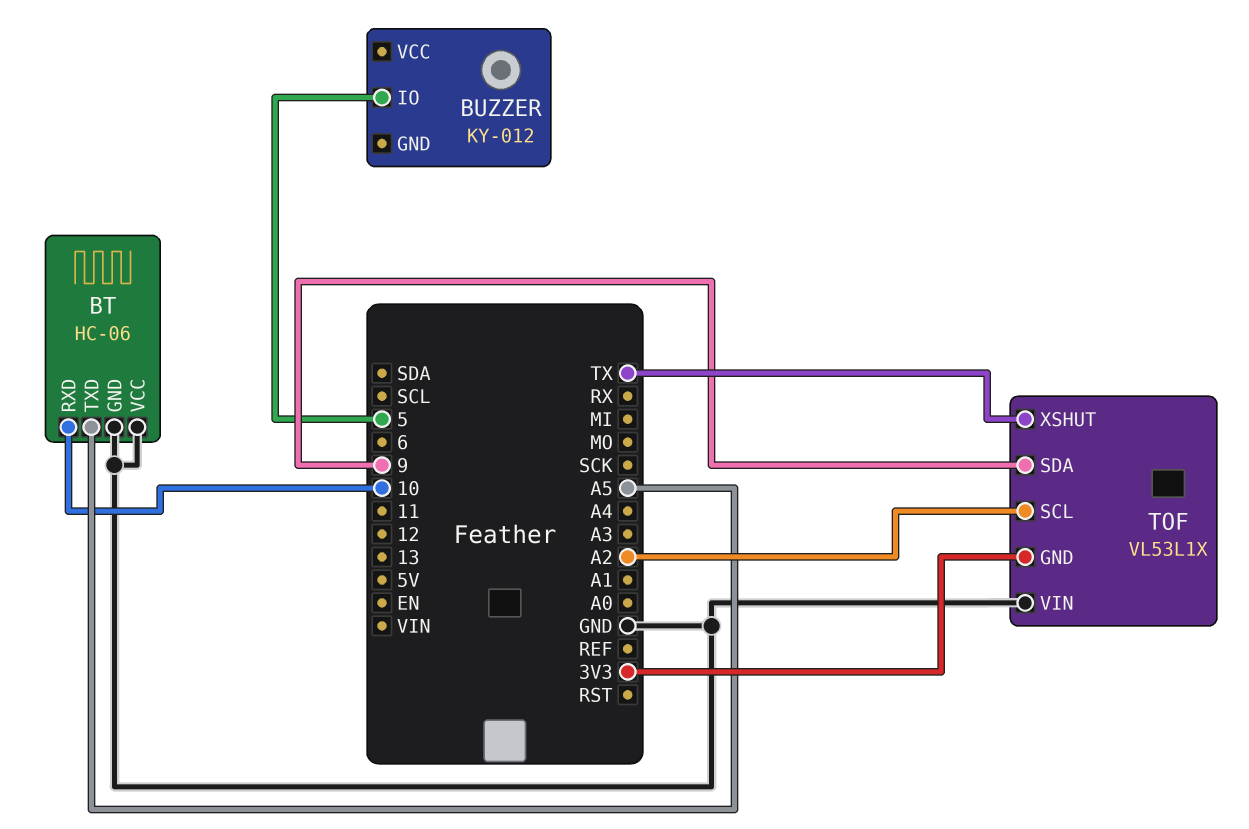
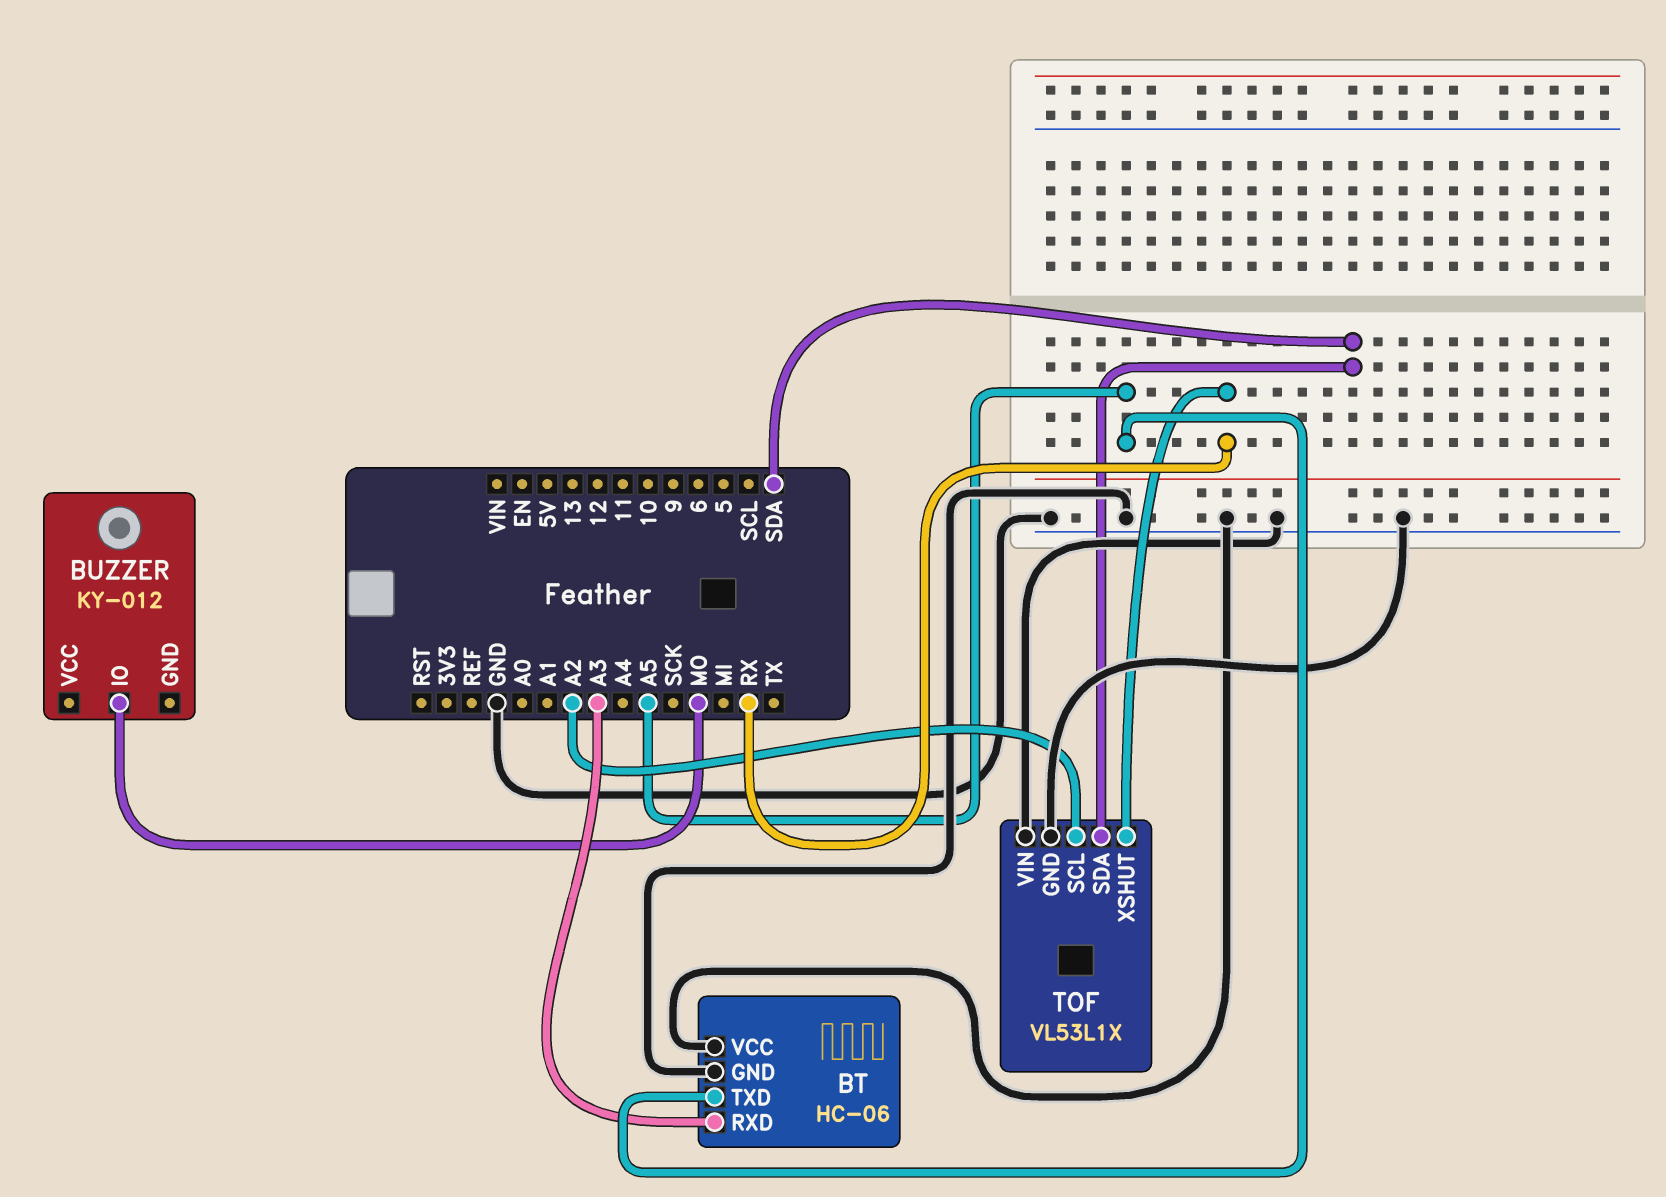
BT pin RXD: 10 -> A3
BUZZER pin IO: 5 -> MO
TOF pin GND: 3V3 -> GND
TOF pin SDA: 9 -> SDA
TOF pin XSHUT: TX -> RX

